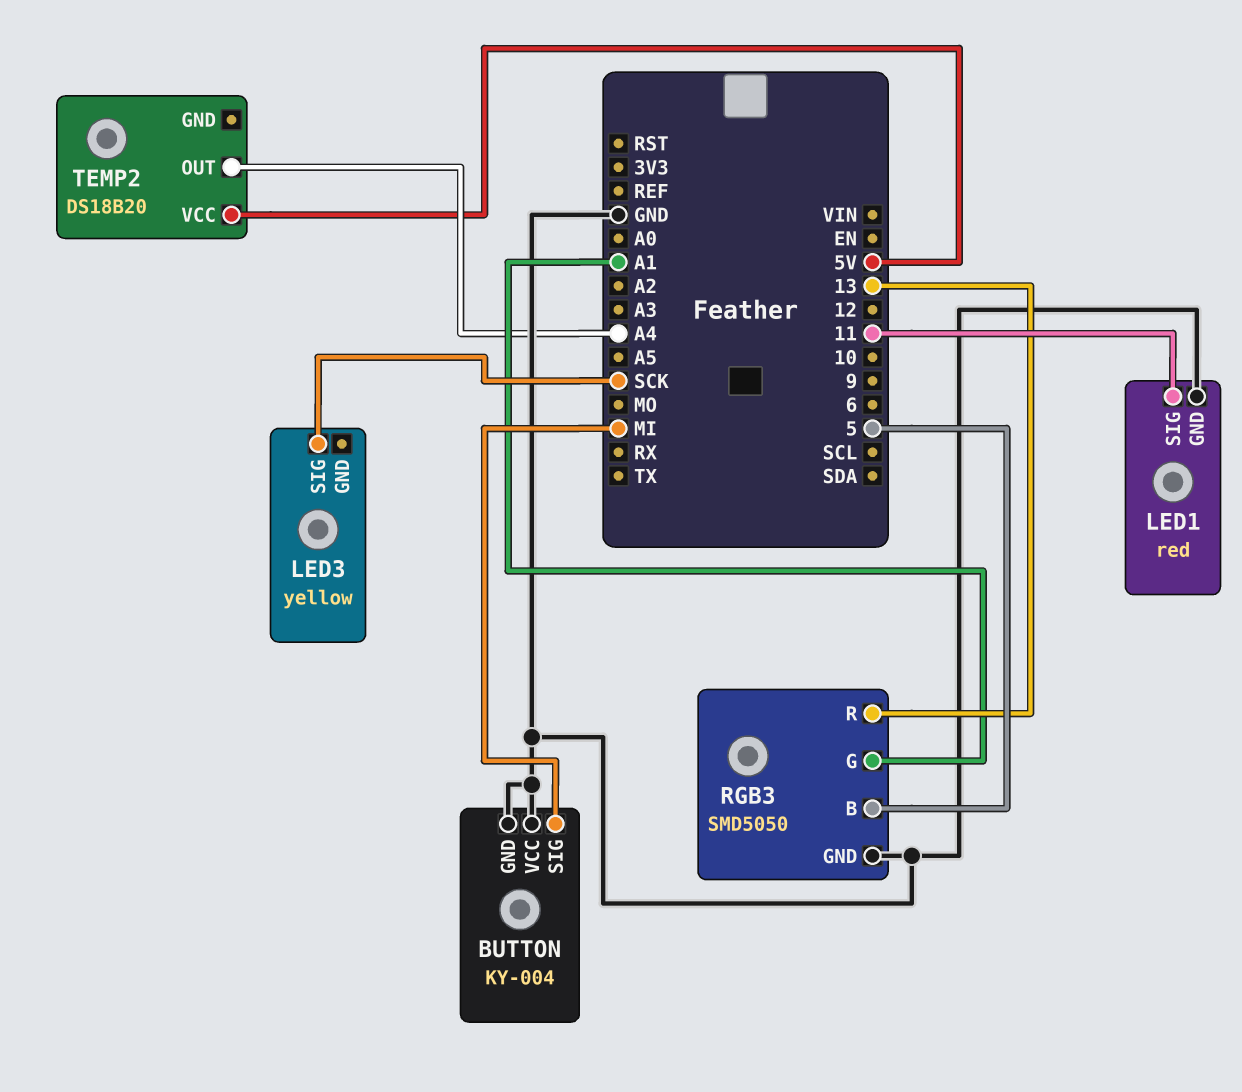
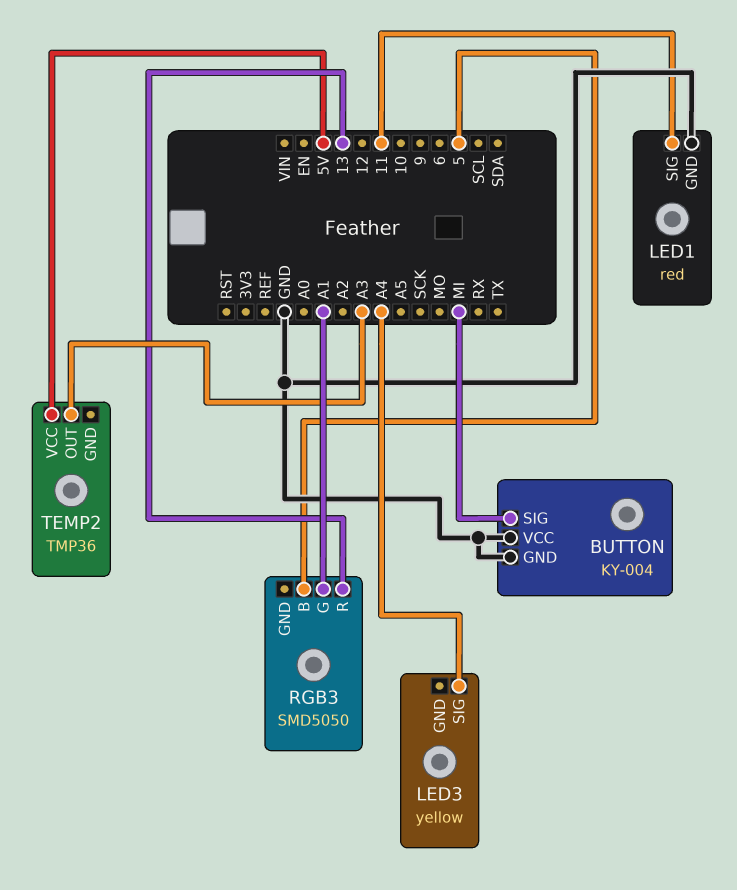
LED3 pin SIG: SCK -> A4
RGB3 pin GND: GND -> none
TEMP2: DS18B20 -> TMP36
TEMP2 pin OUT: A4 -> A3

